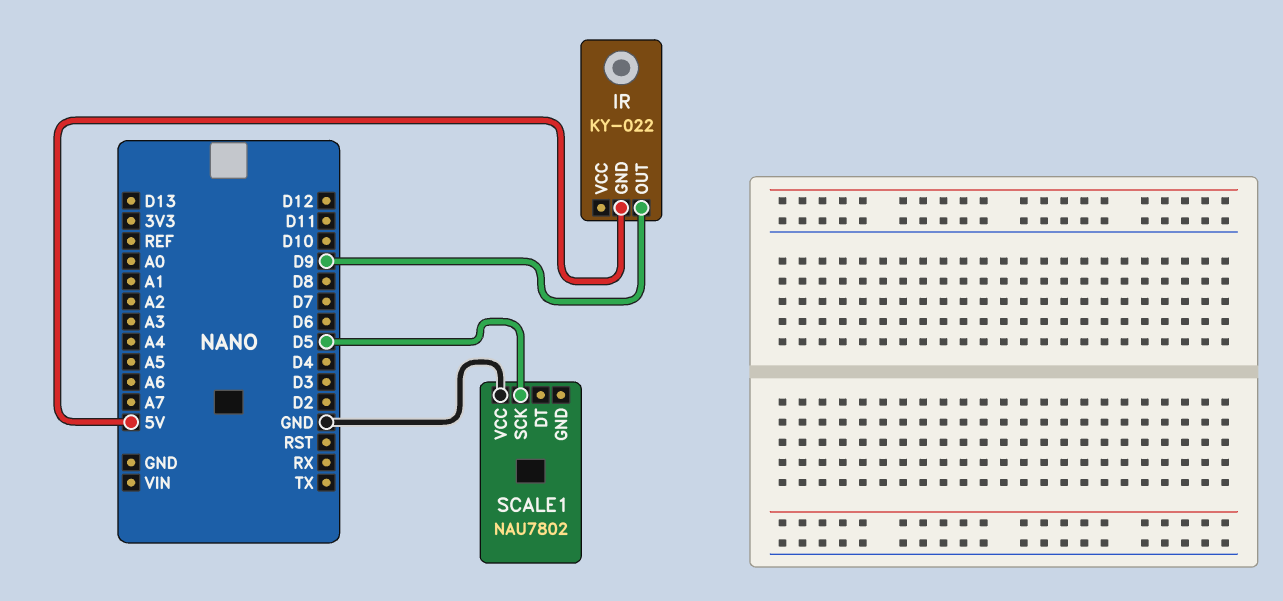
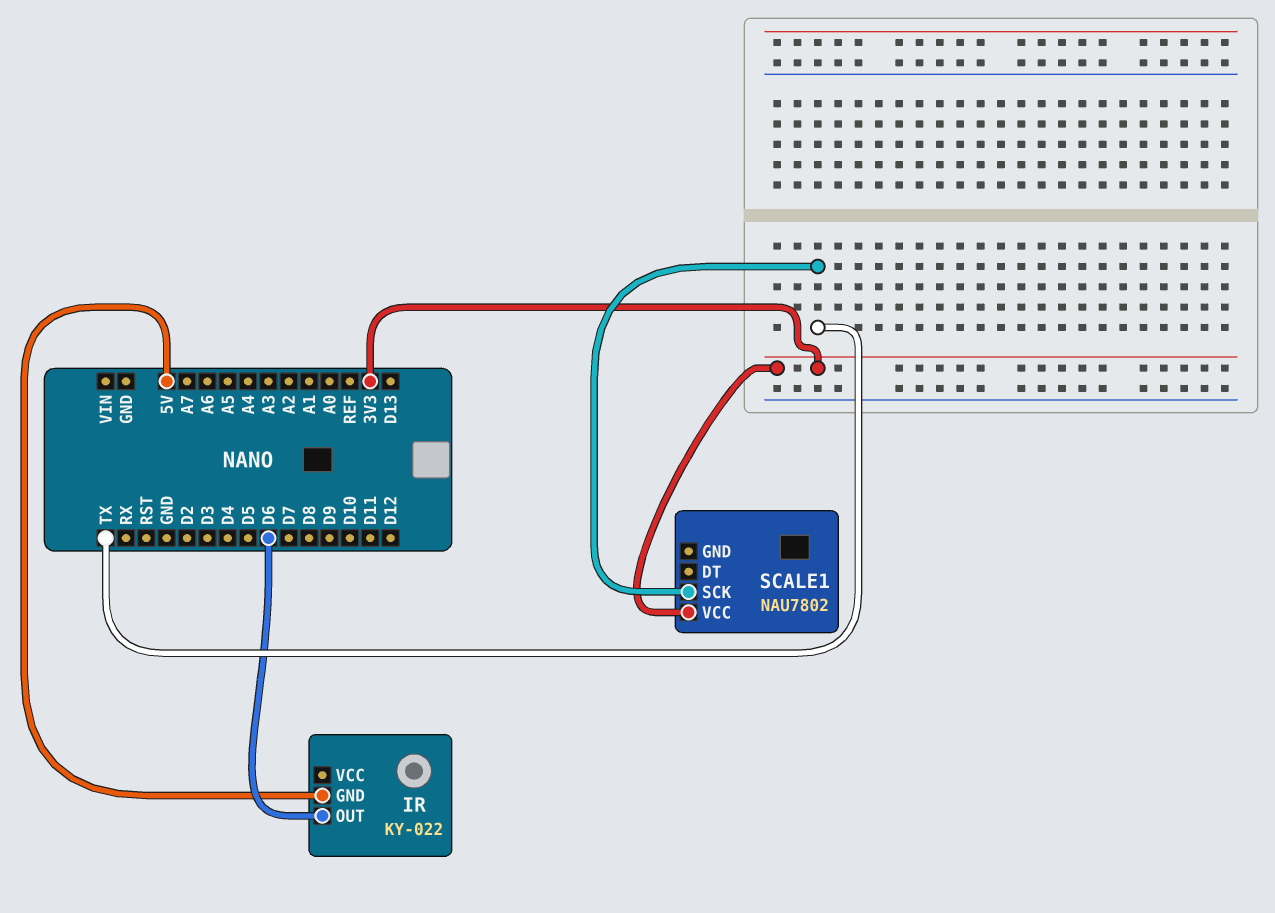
IR pin OUT: D9 -> D6
SCALE1 pin SCK: D5 -> TX
SCALE1 pin VCC: GND -> 3V3

